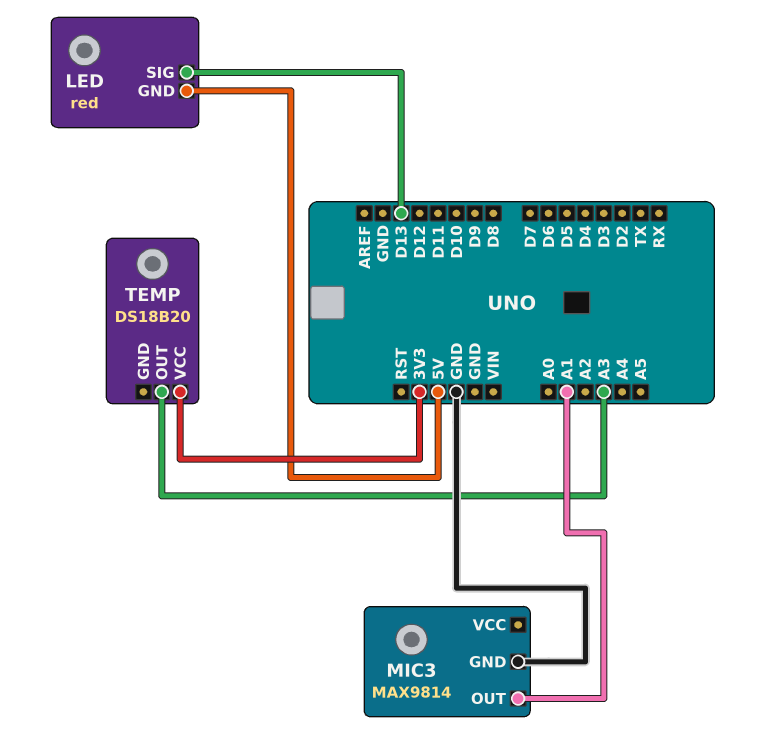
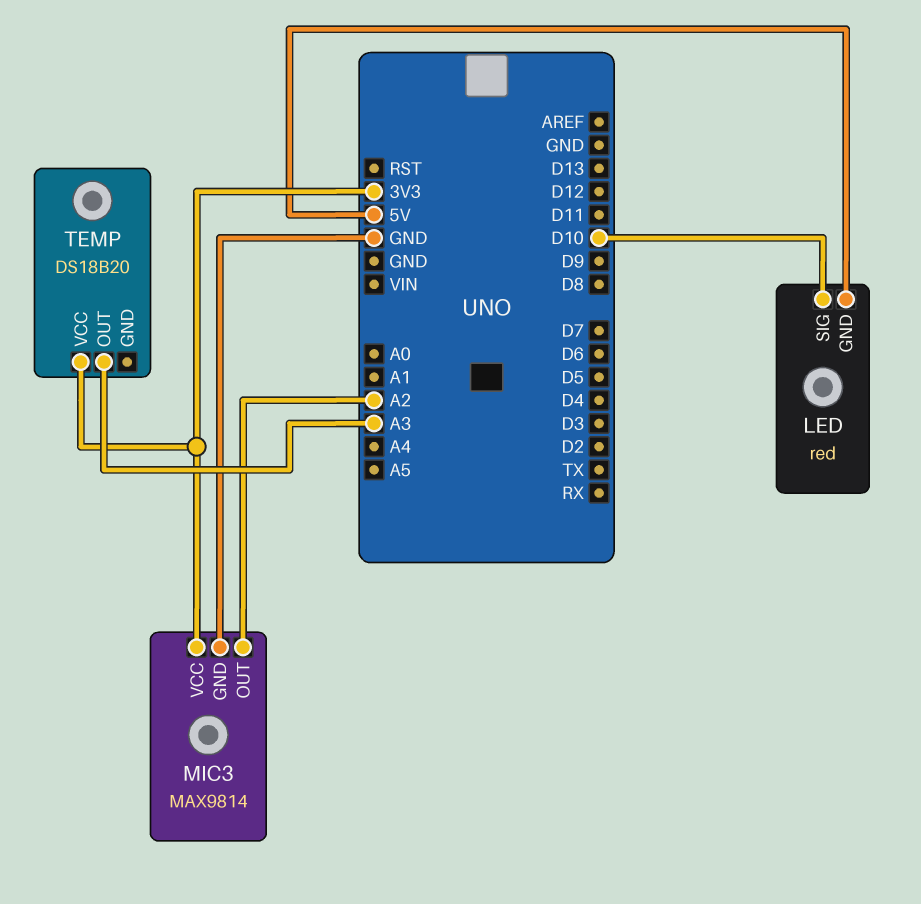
LED pin SIG: D13 -> D10
MIC3 pin OUT: A1 -> A2
MIC3 pin VCC: none -> 3V3

